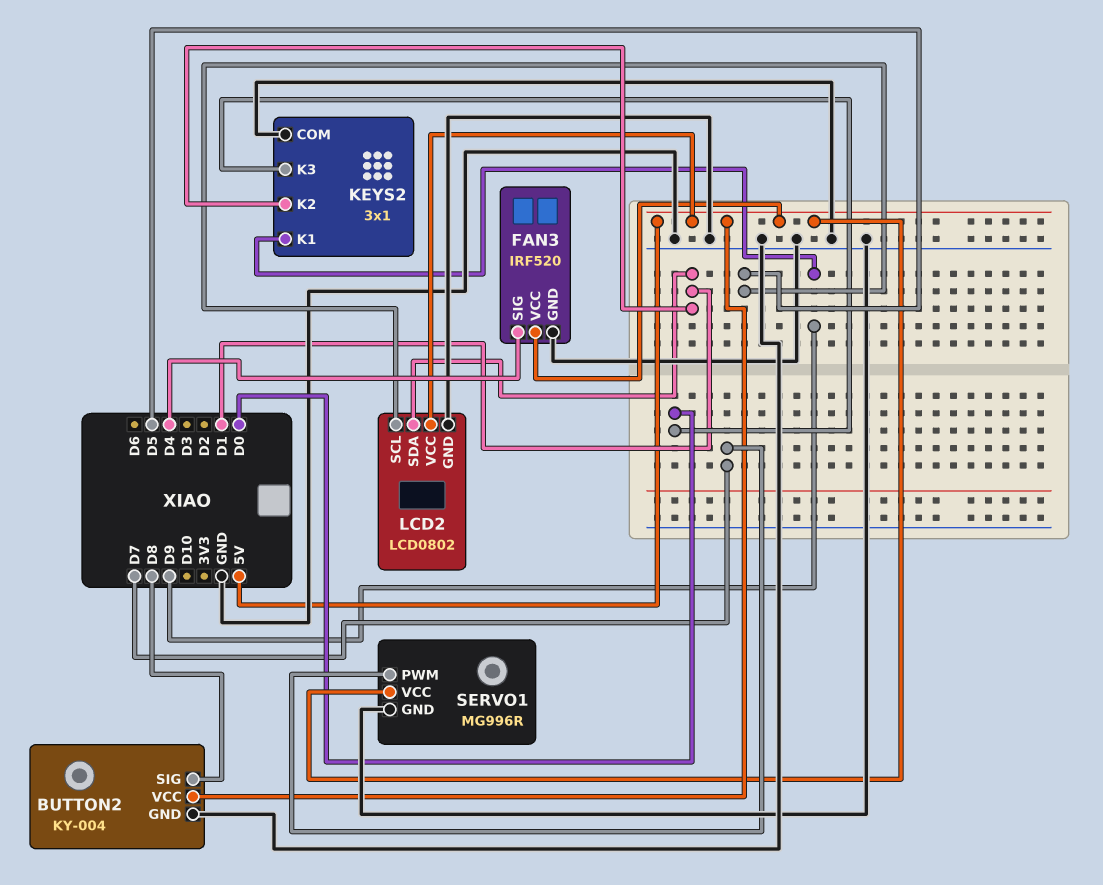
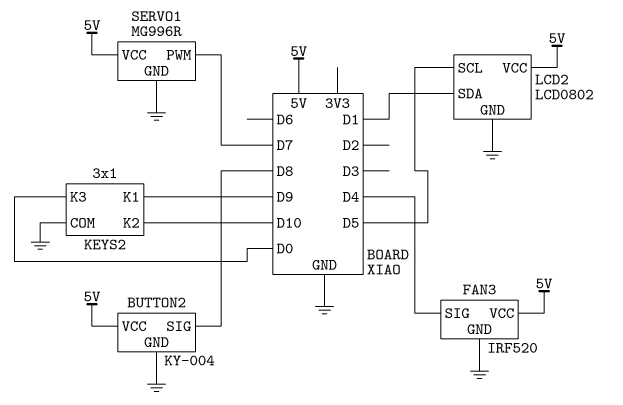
KEYS2 pin K2: D1 -> D10

